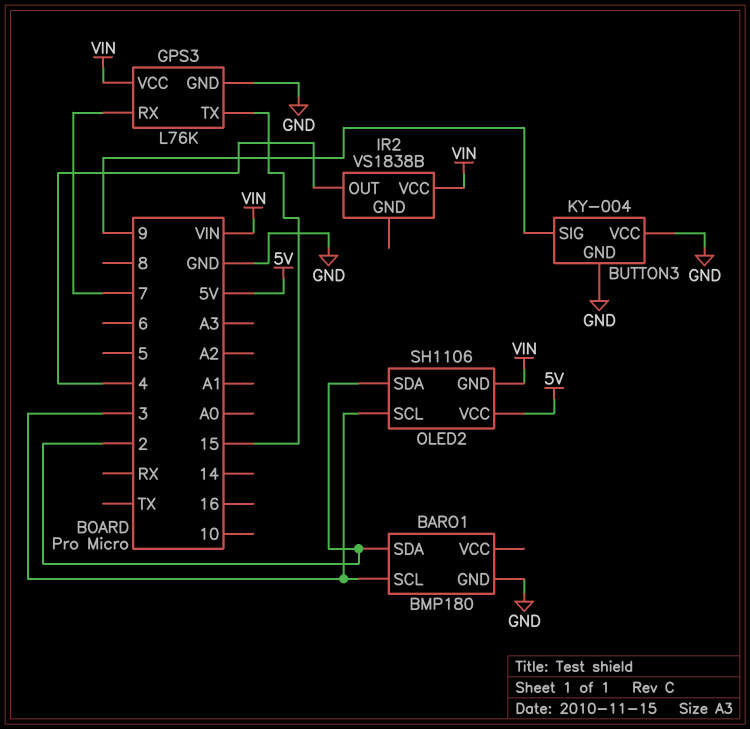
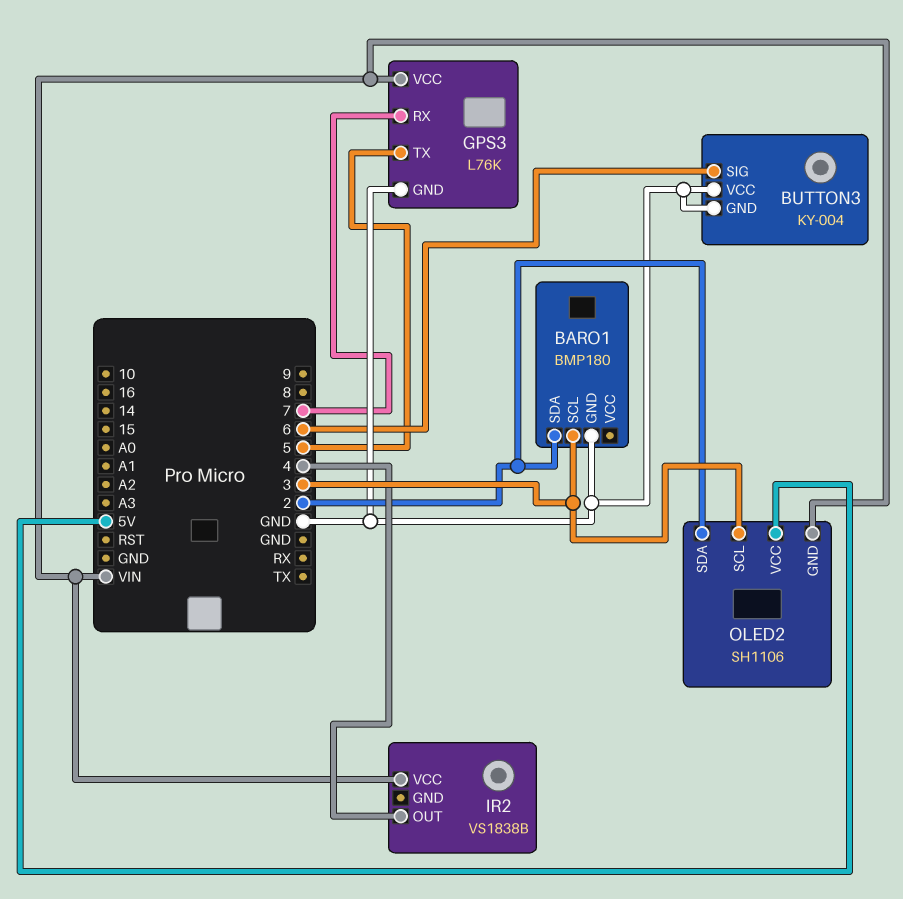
BUTTON3 pin SIG: 9 -> 6
GPS3 pin TX: 15 -> 5

